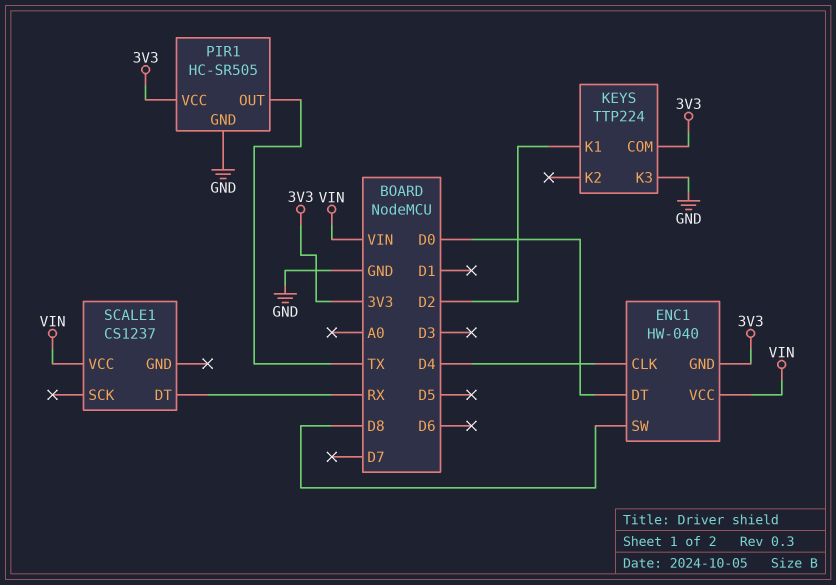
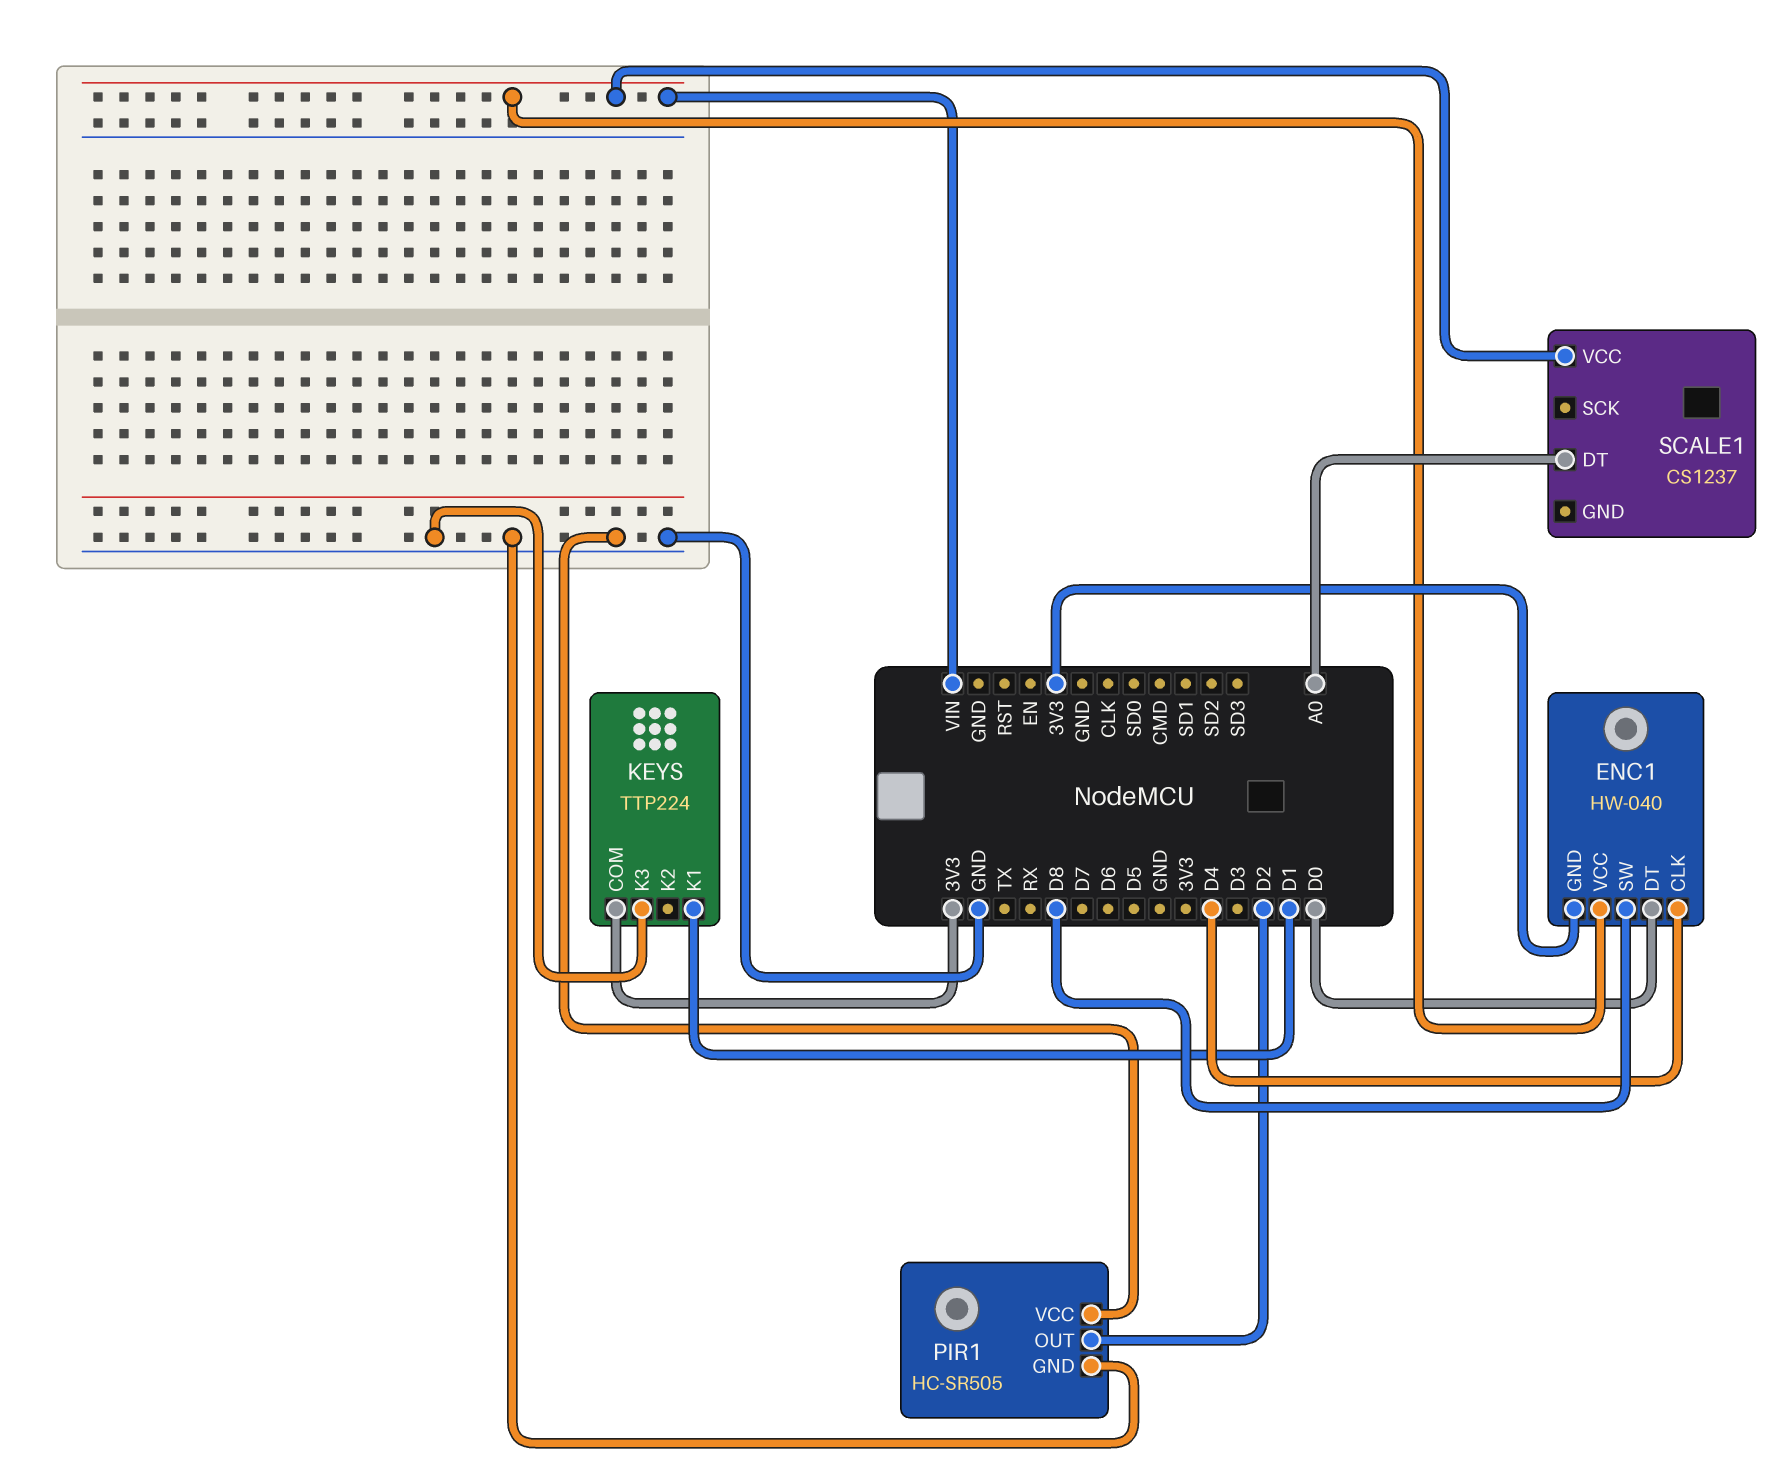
KEYS pin K1: D2 -> D1
PIR1 pin OUT: TX -> D2
PIR1 pin VCC: 3V3 -> GND
SCALE1 pin DT: RX -> A0

